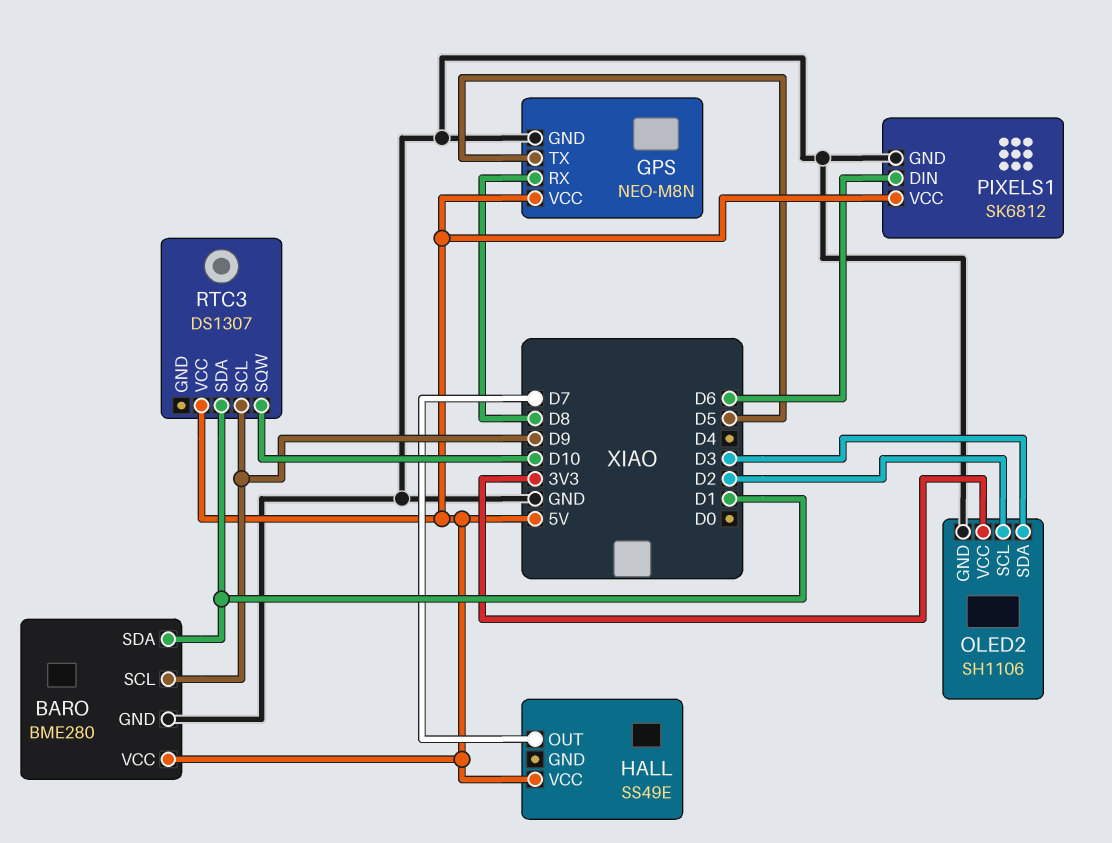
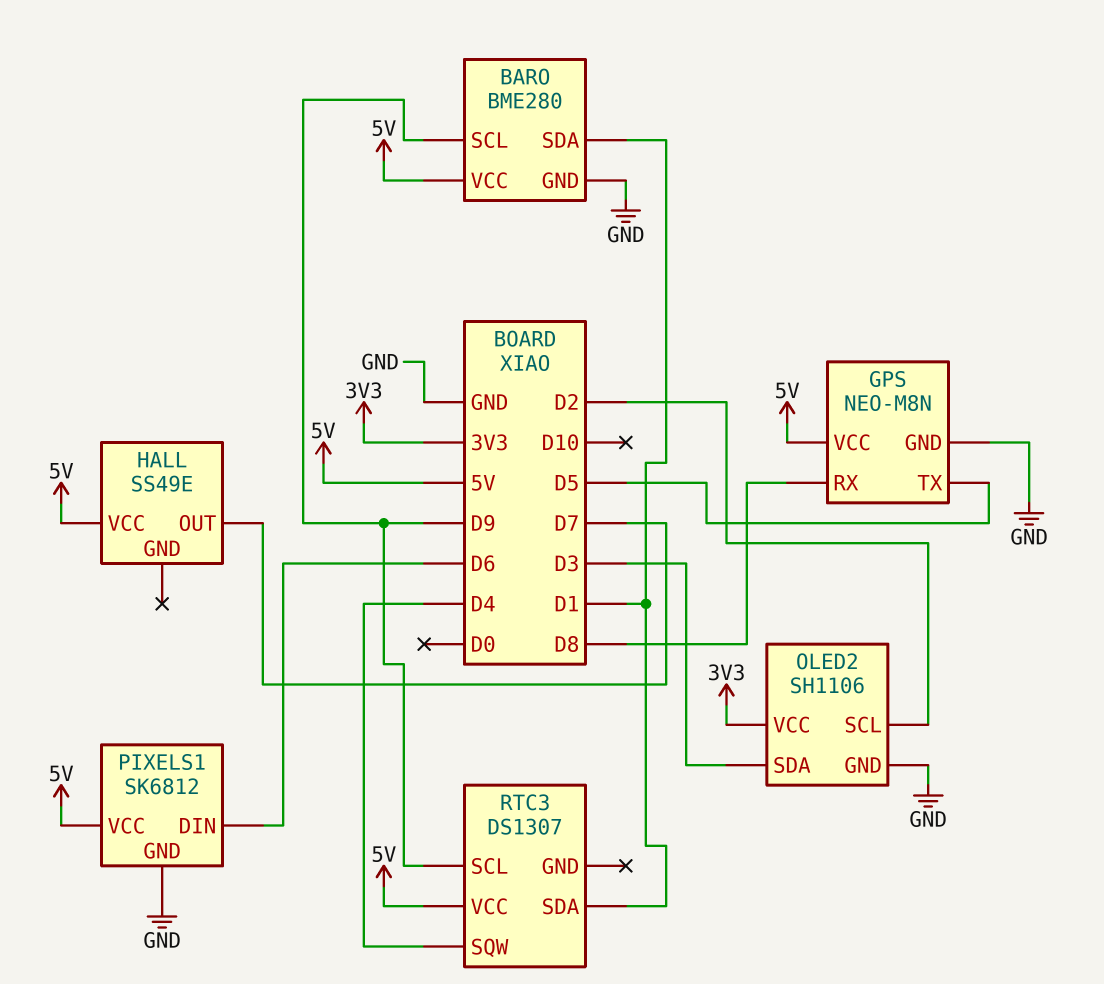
RTC3 pin SQW: D10 -> D4

